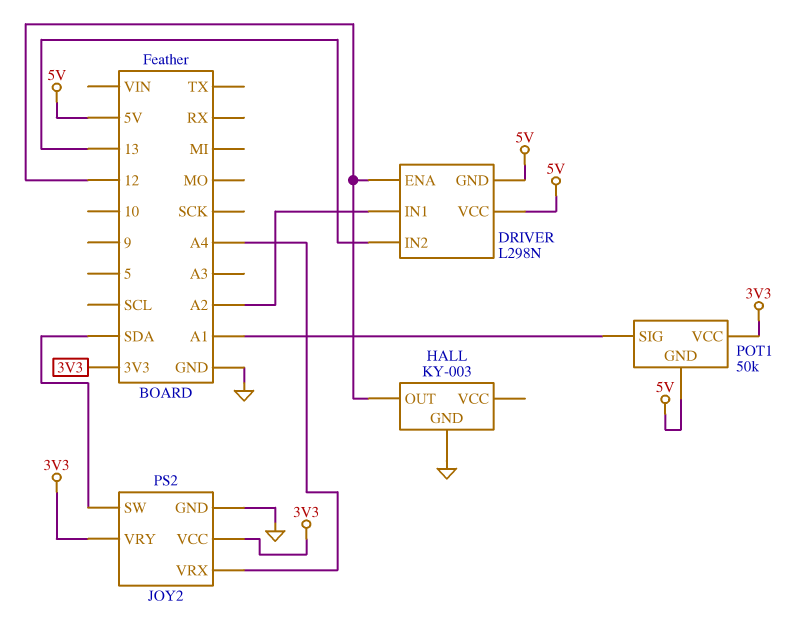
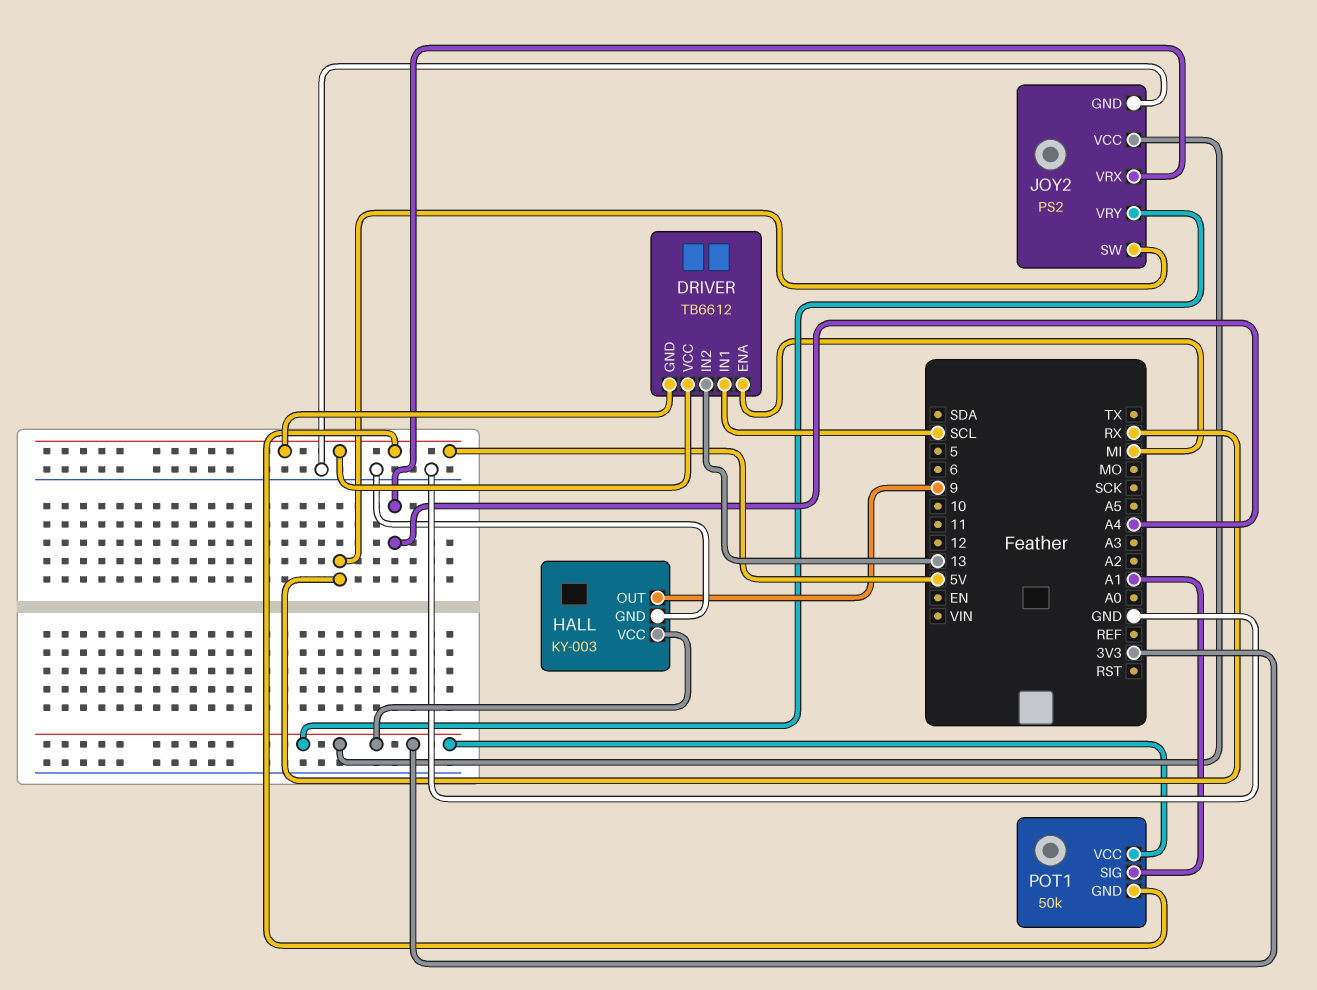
DRIVER: L298N -> TB6612
DRIVER pin ENA: 12 -> MI
DRIVER pin IN1: A2 -> SCL
HALL pin OUT: 12 -> 9
HALL pin VCC: none -> 3V3
JOY2 pin SW: SDA -> RX

